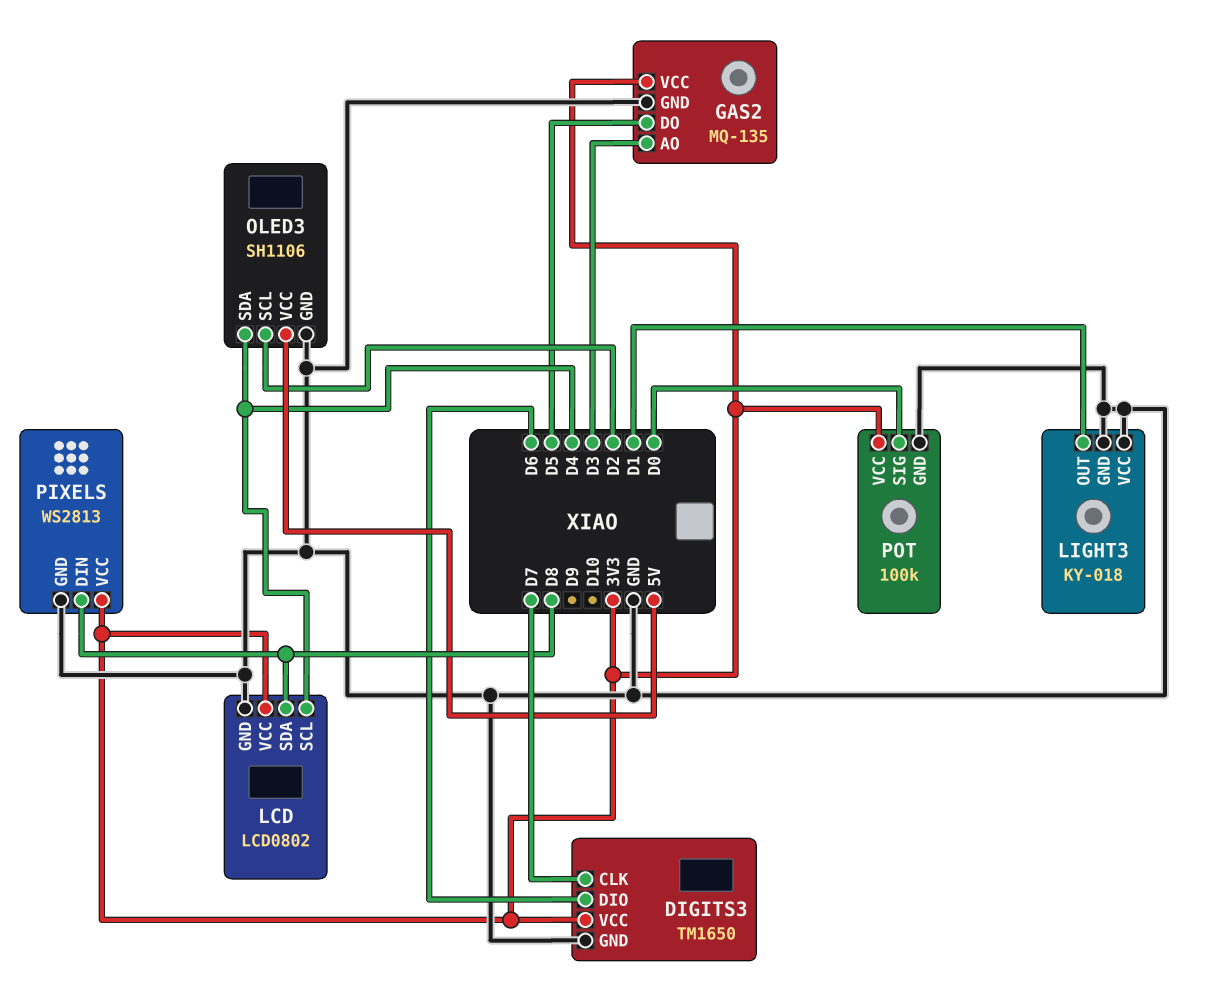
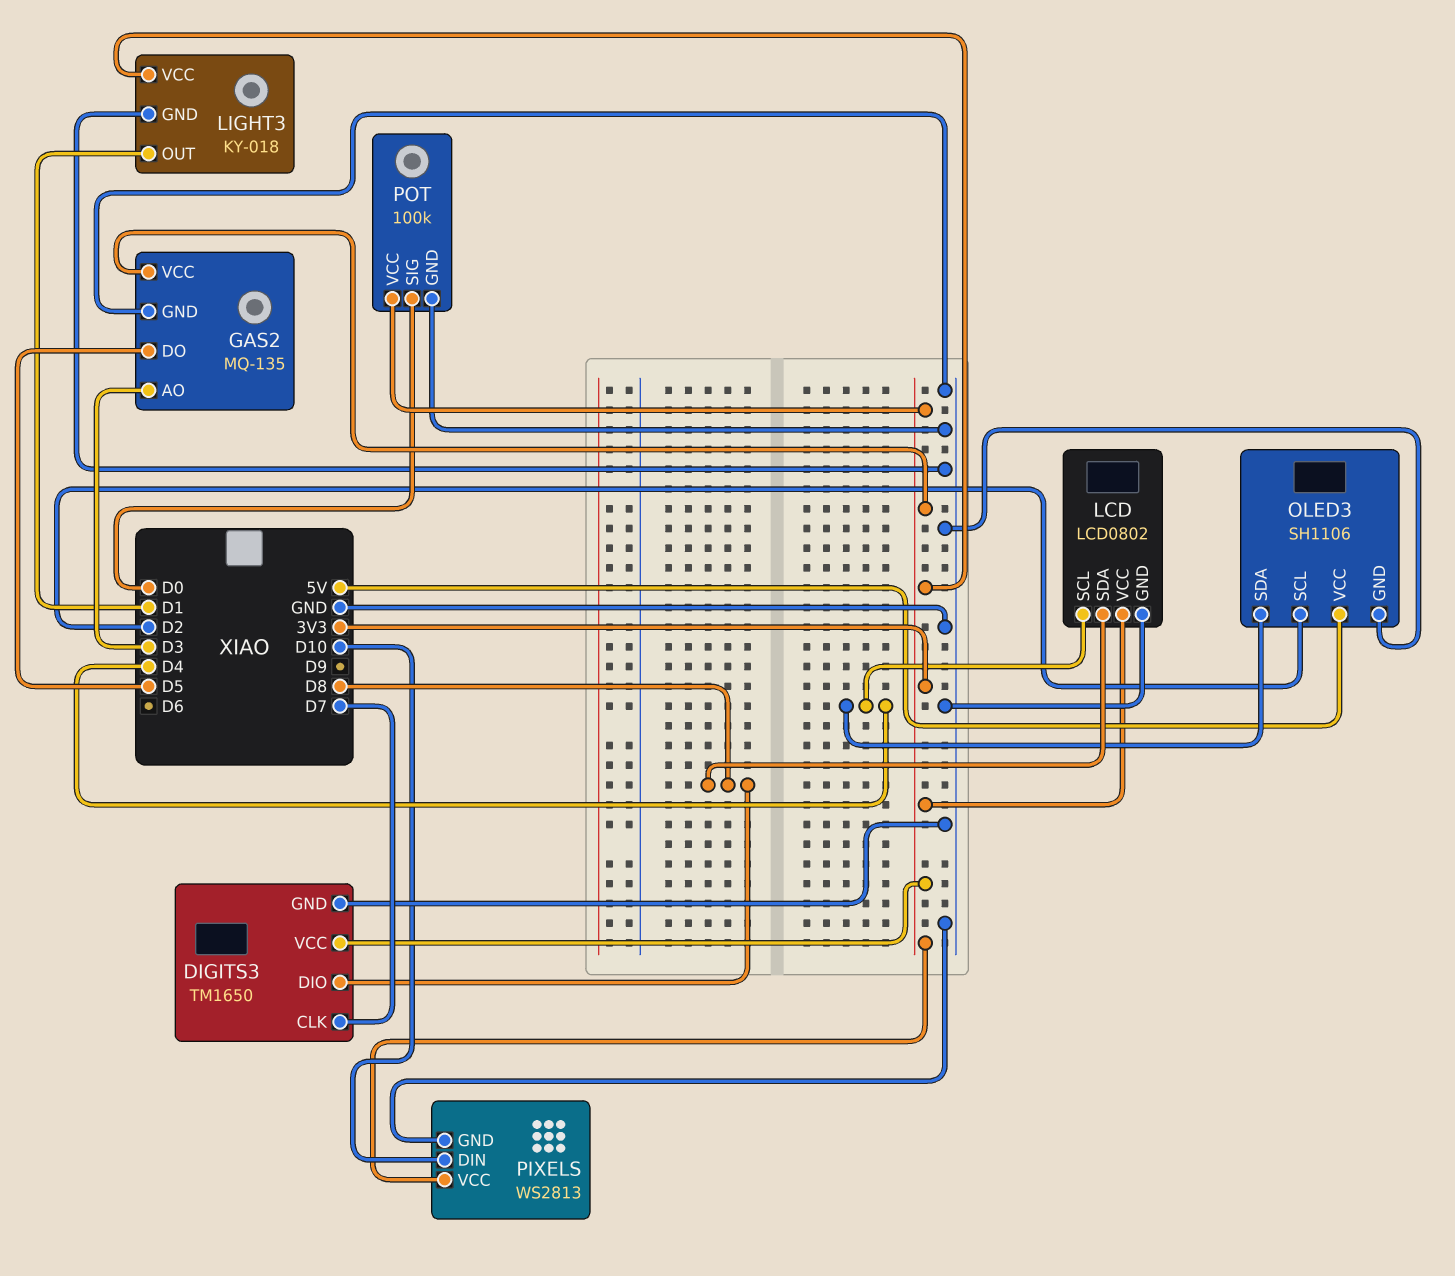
DIGITS3 pin DIO: D6 -> D8
LIGHT3 pin VCC: GND -> 3V3
PIXELS pin DIN: D8 -> D10

